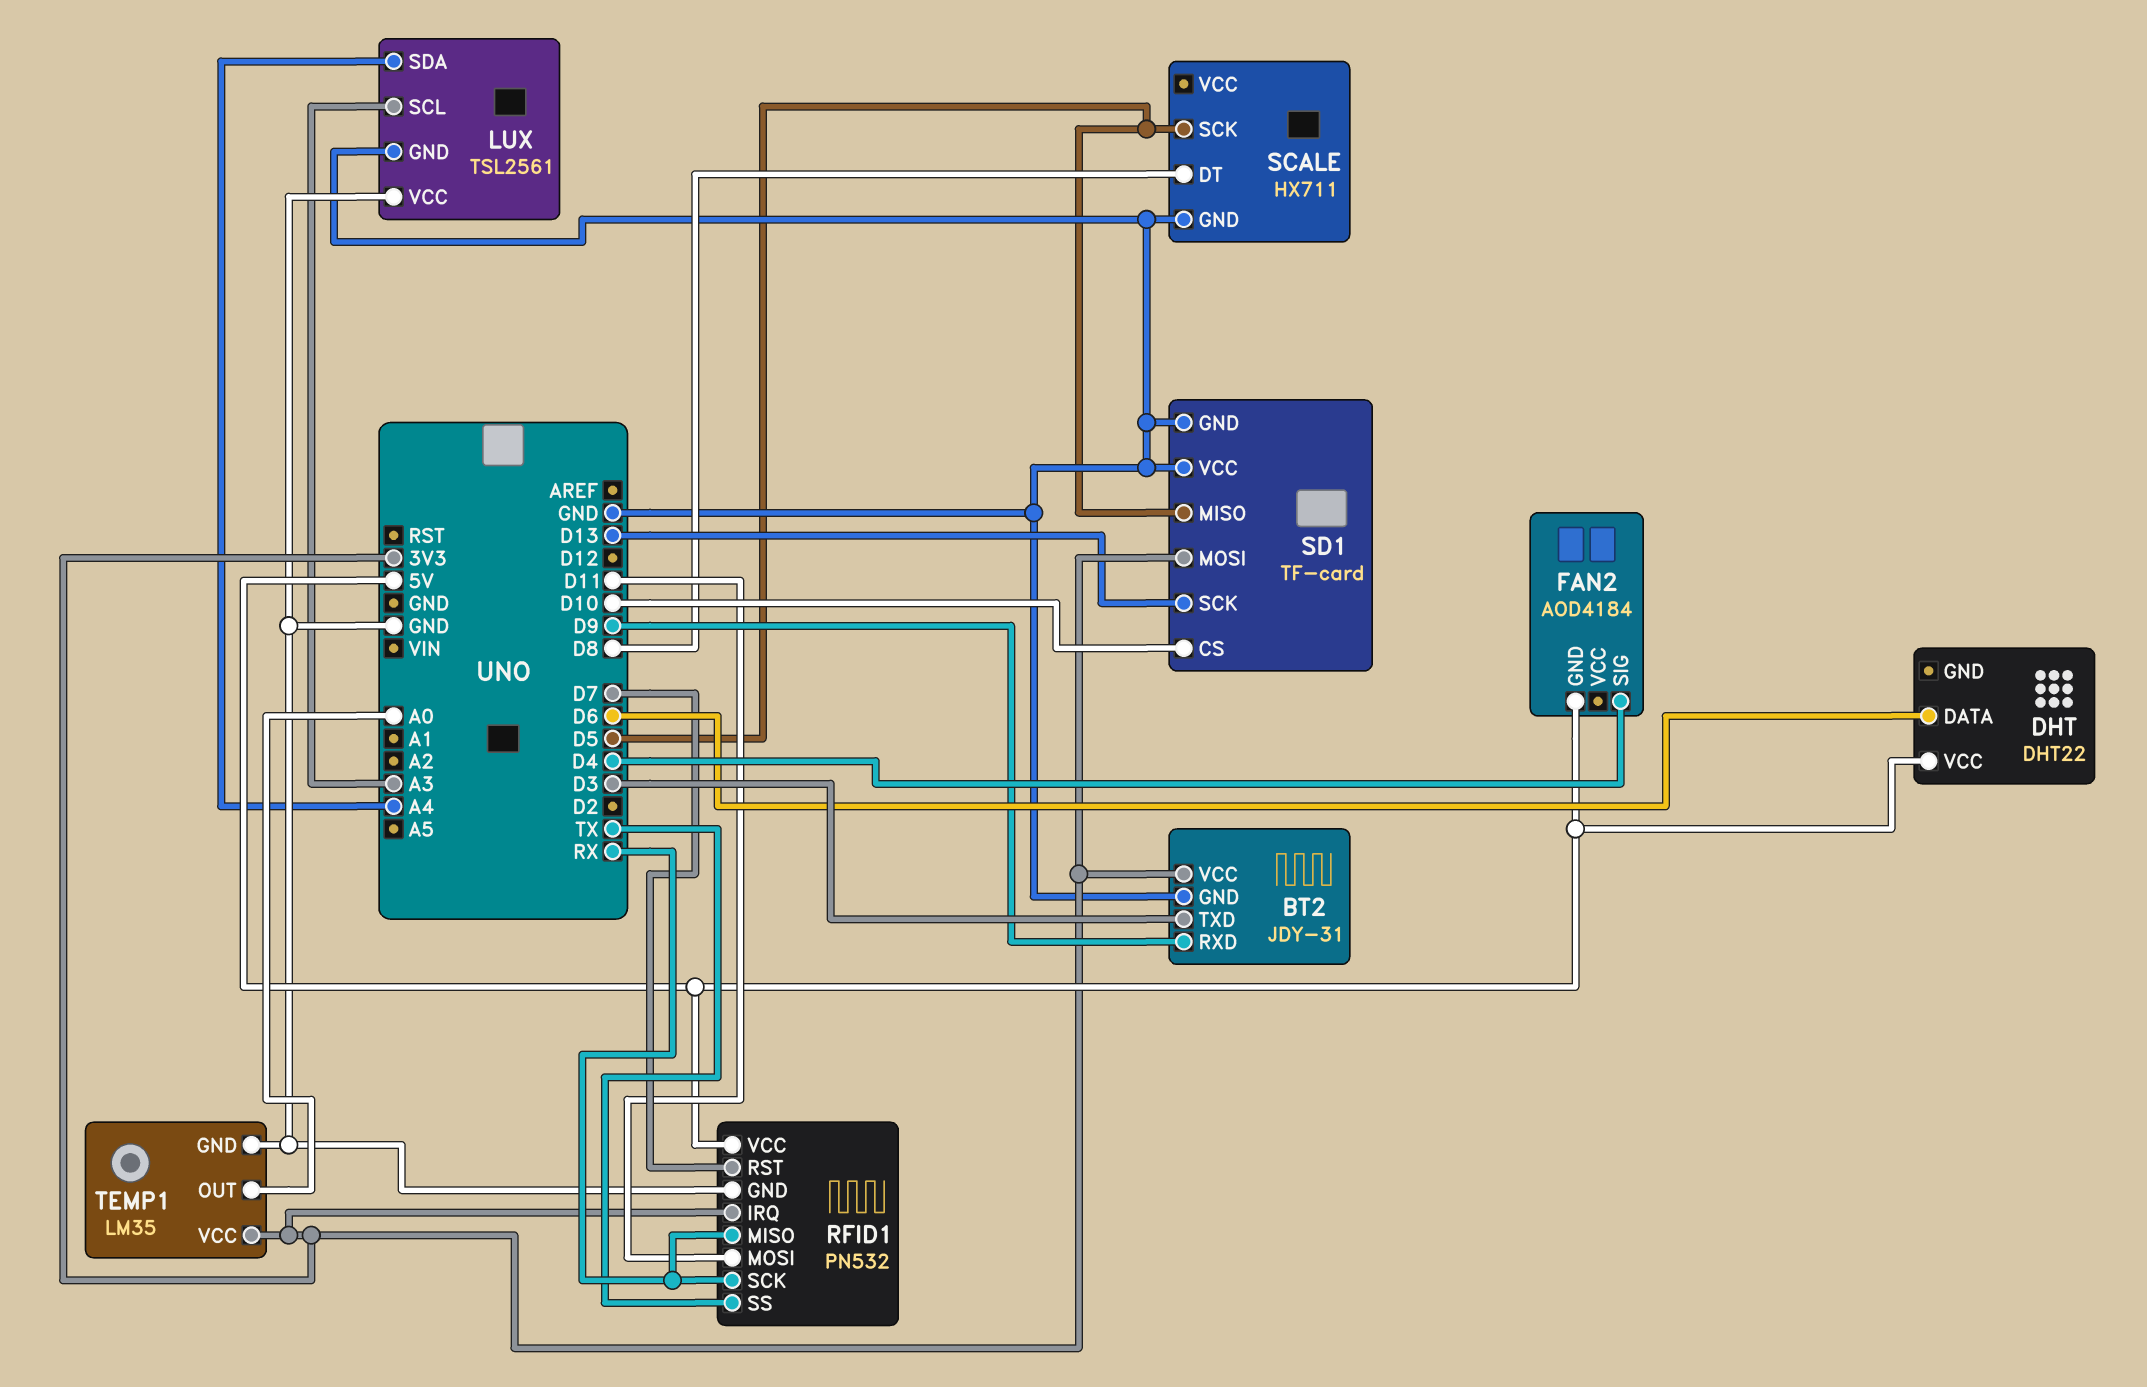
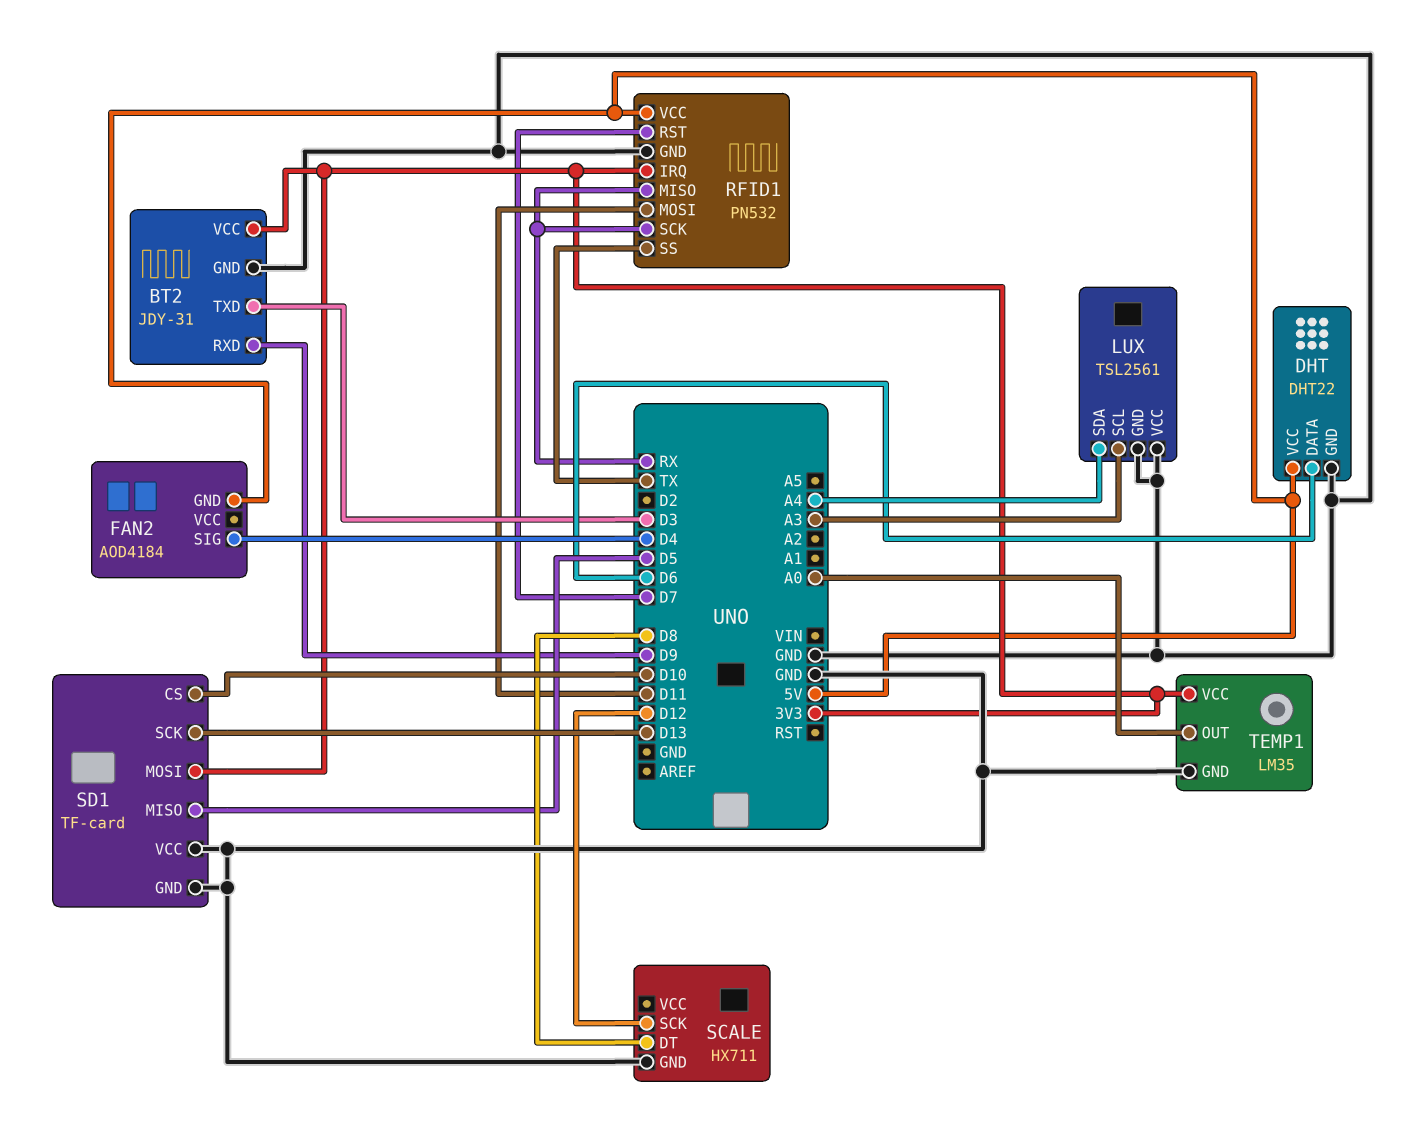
DHT pin GND: none -> GND
SCALE pin SCK: D5 -> D12

